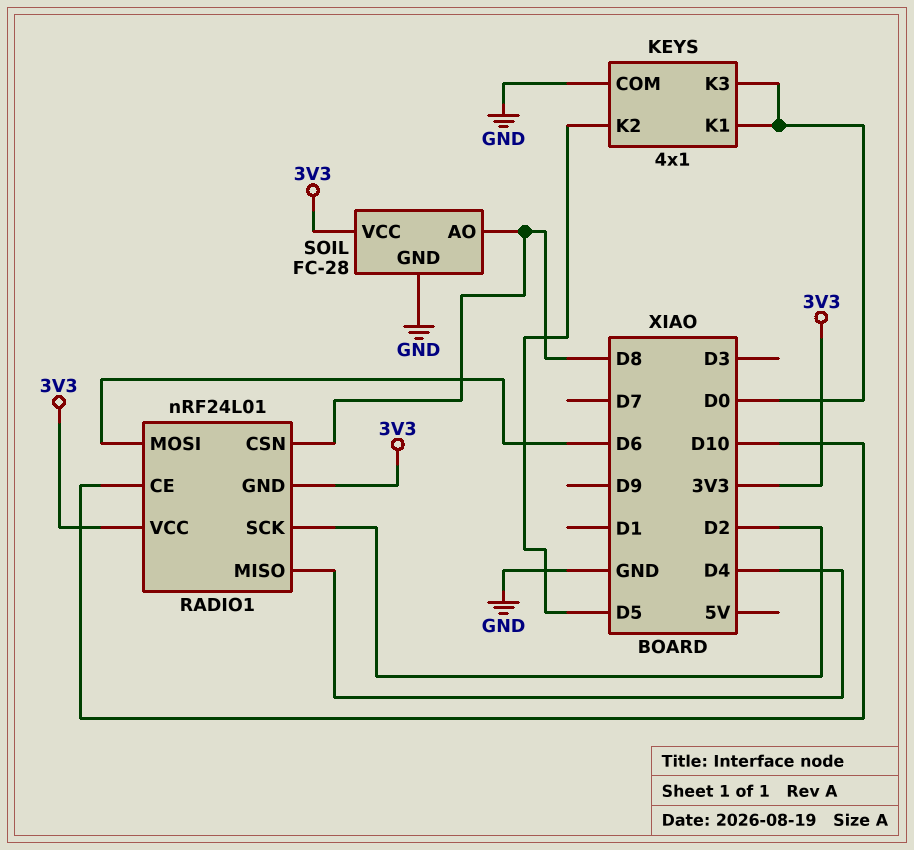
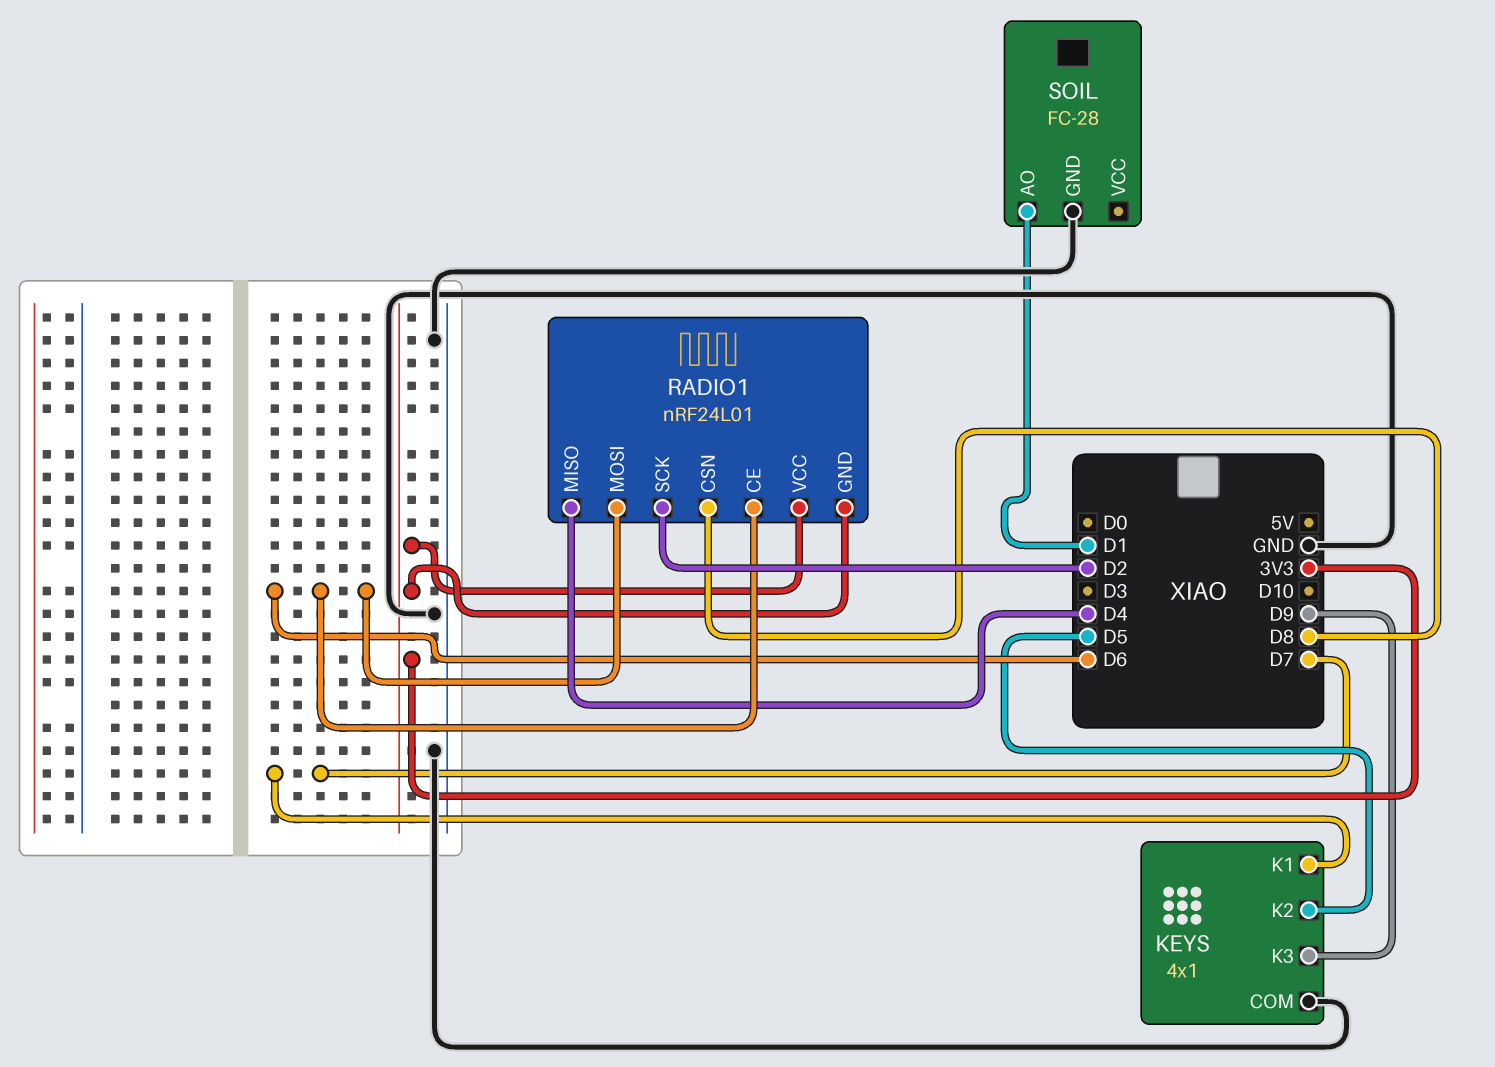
KEYS pin K1: D0 -> D7
KEYS pin K3: D0 -> D9
RADIO1 pin CE: D10 -> D6
SOIL pin AO: D8 -> D1
SOIL pin VCC: 3V3 -> none

